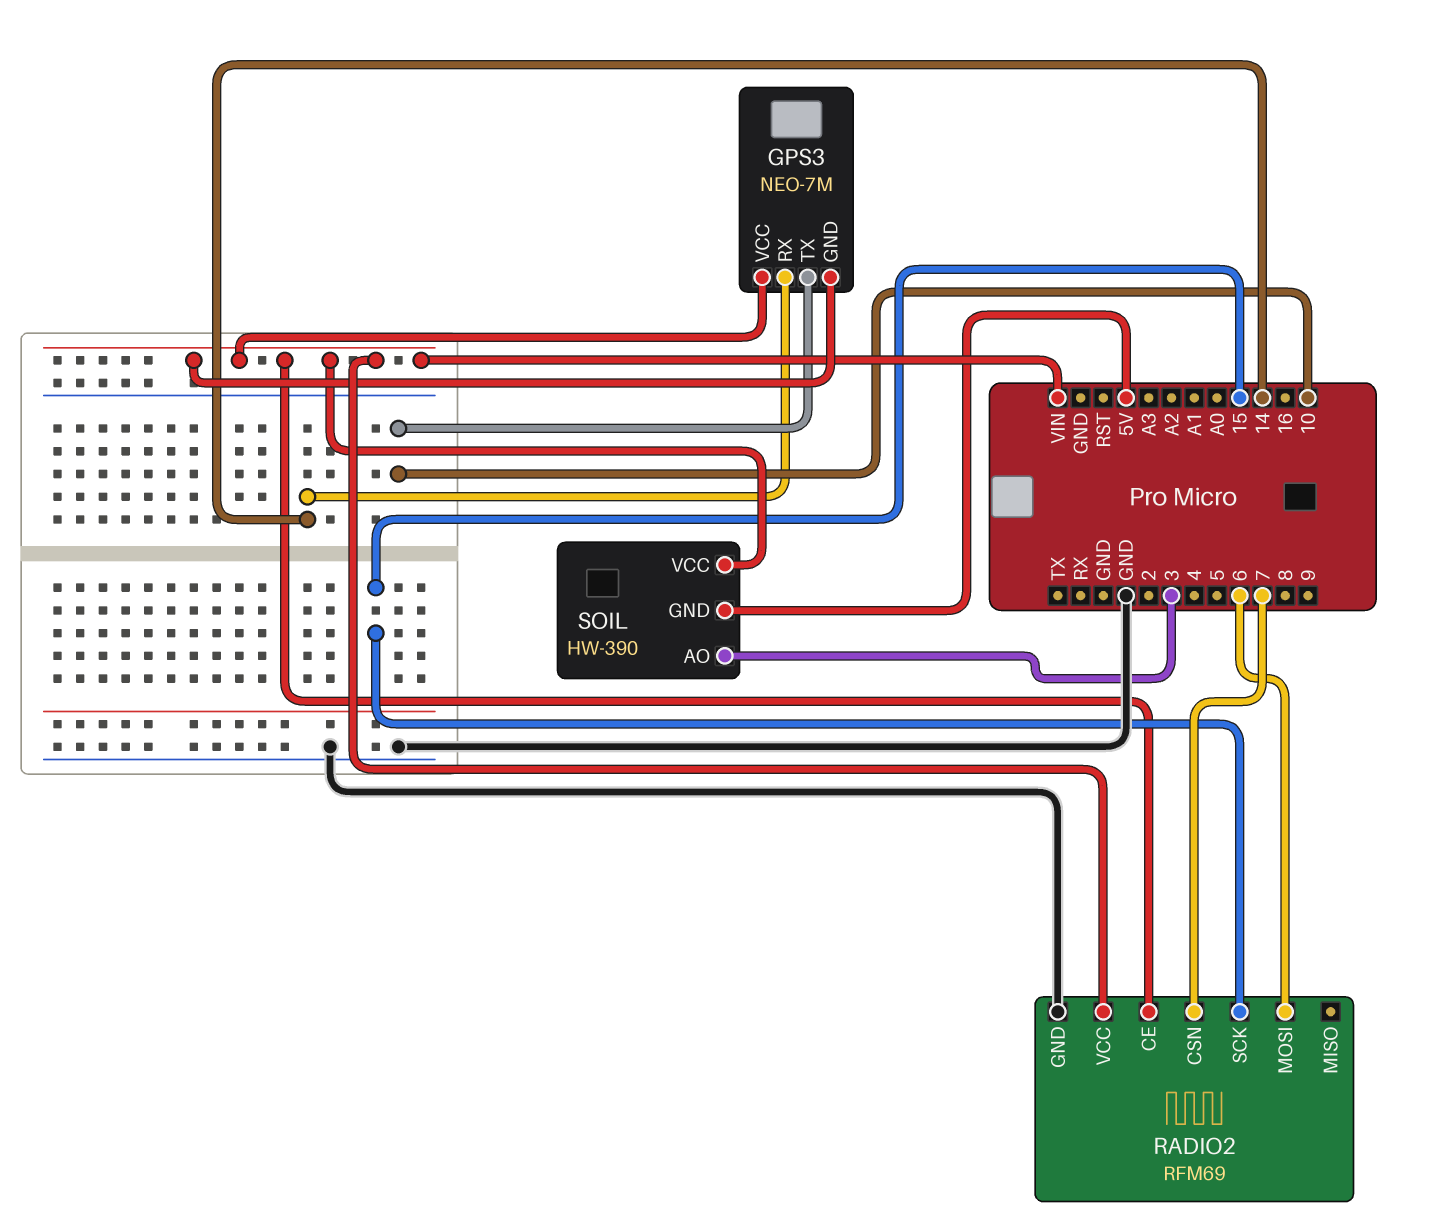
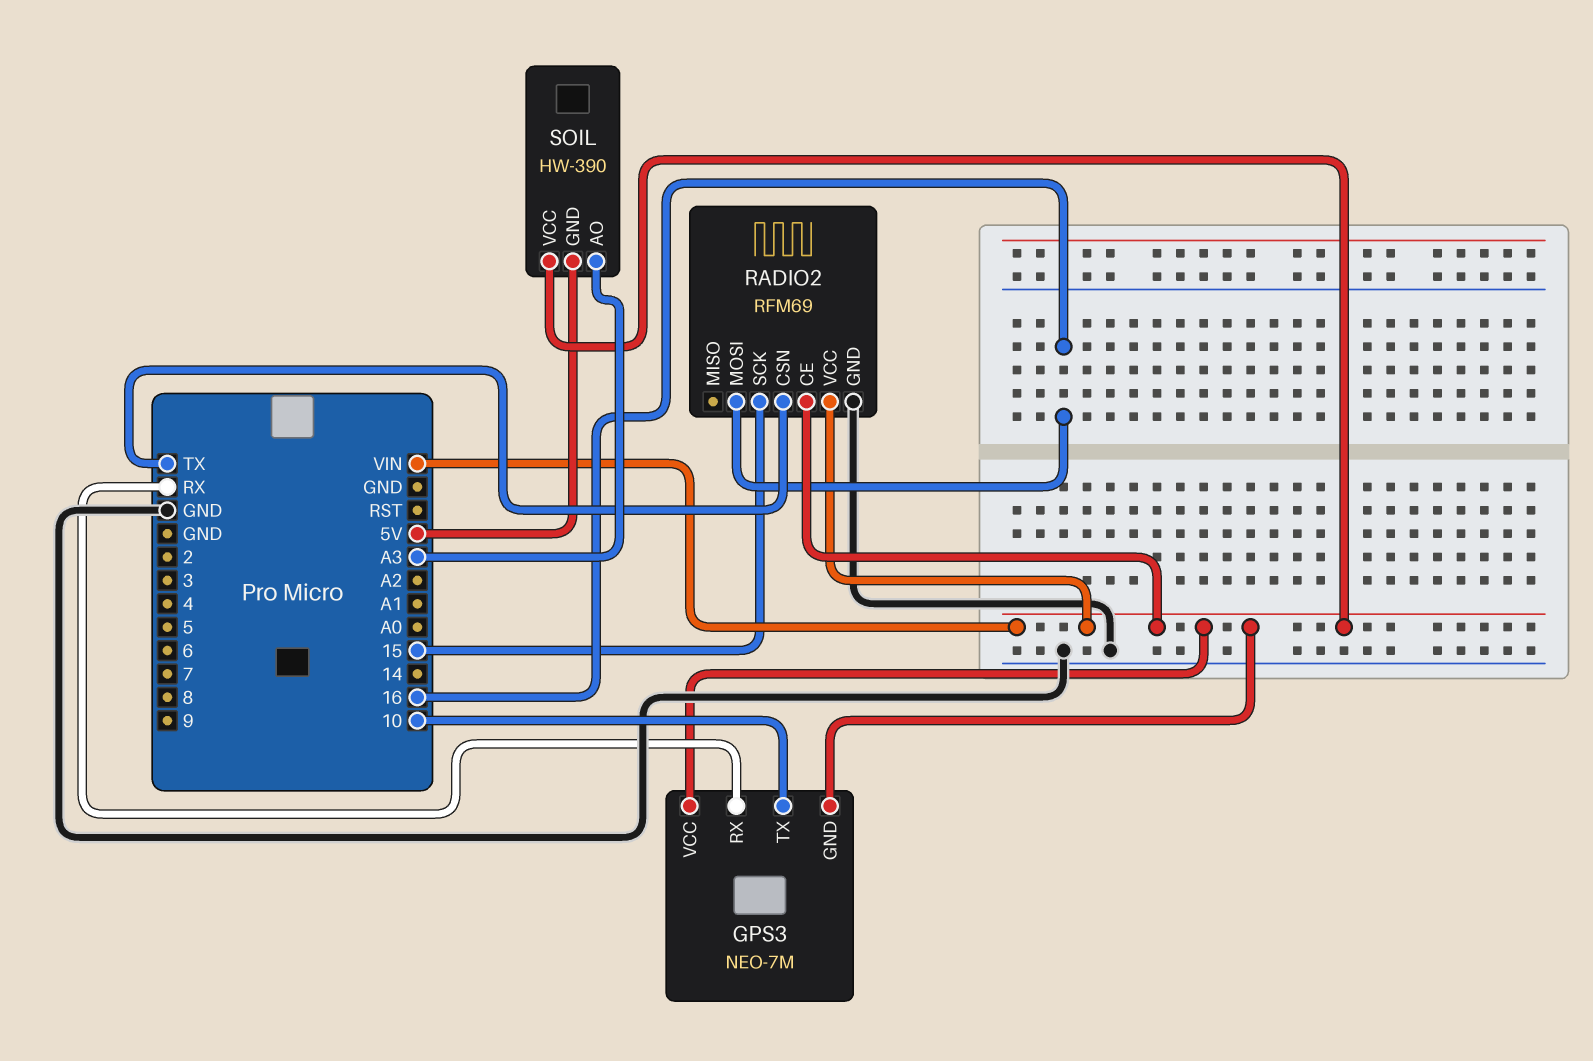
GPS3 pin RX: 14 -> RX
RADIO2 pin CSN: 7 -> TX
RADIO2 pin MOSI: 6 -> 16
SOIL pin AO: 3 -> A3

